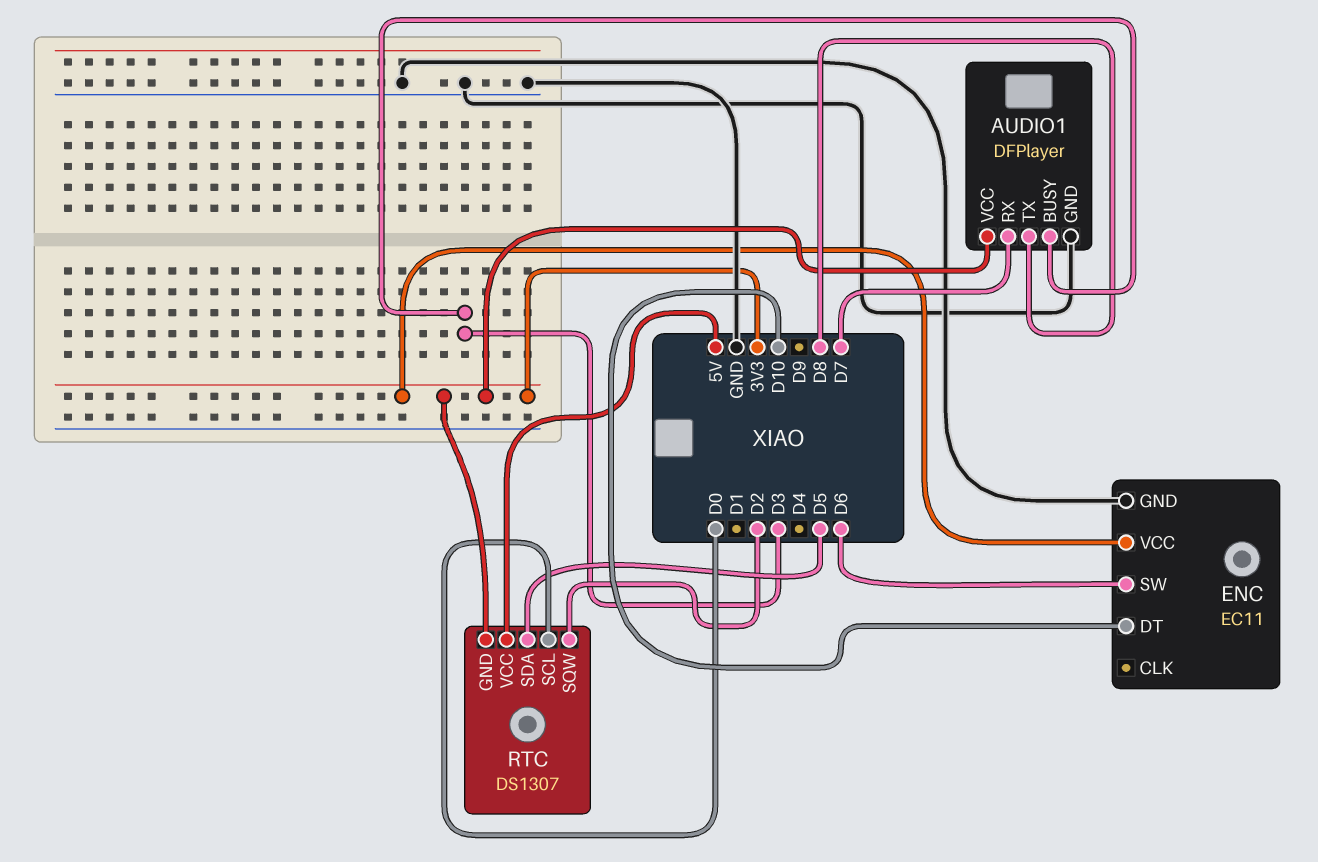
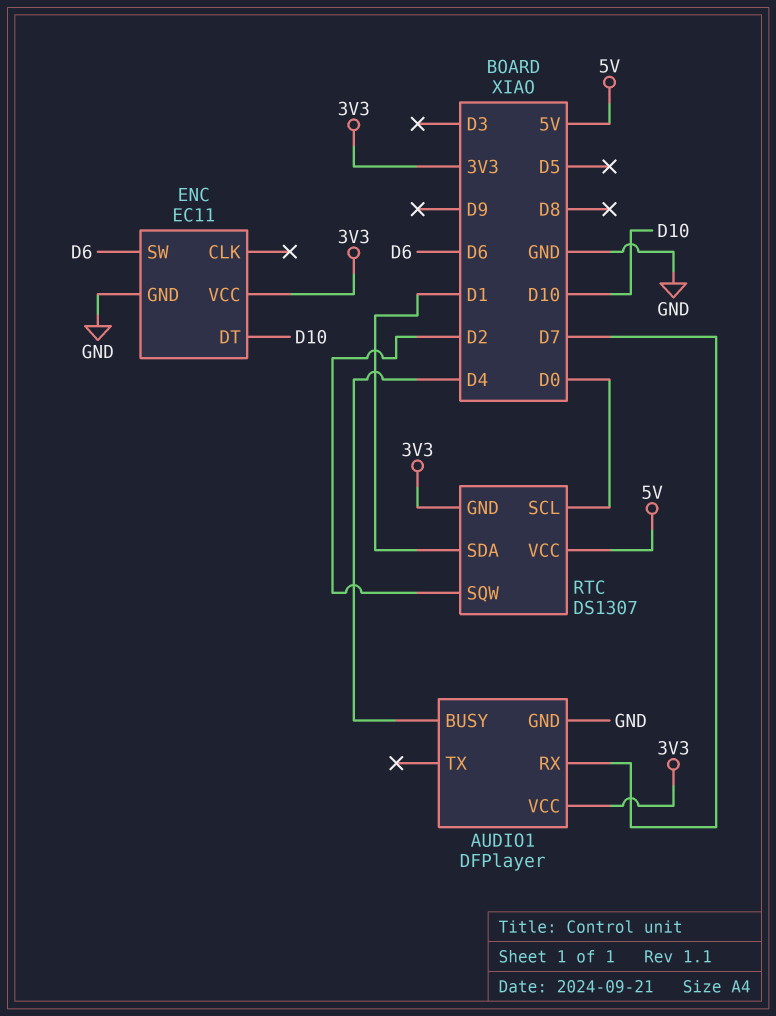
AUDIO1 pin BUSY: D3 -> D4
AUDIO1 pin TX: D8 -> none
RTC pin SDA: D5 -> D1

